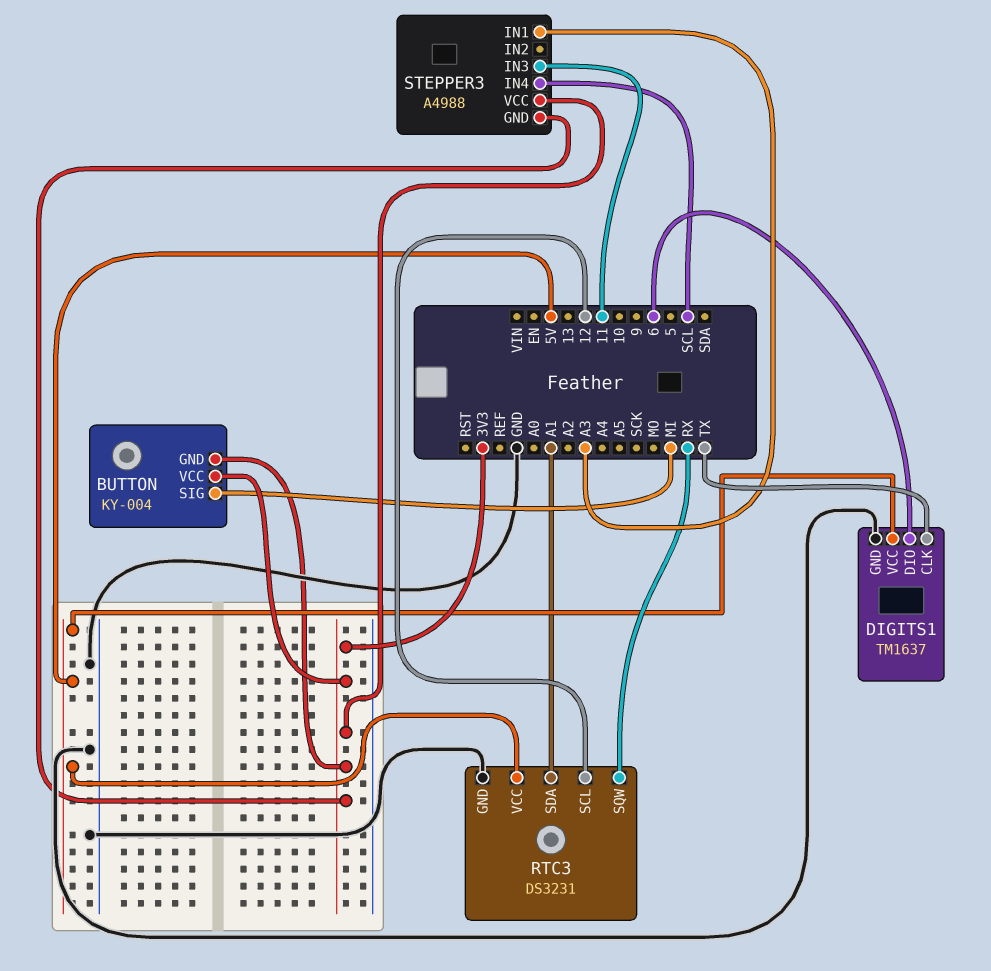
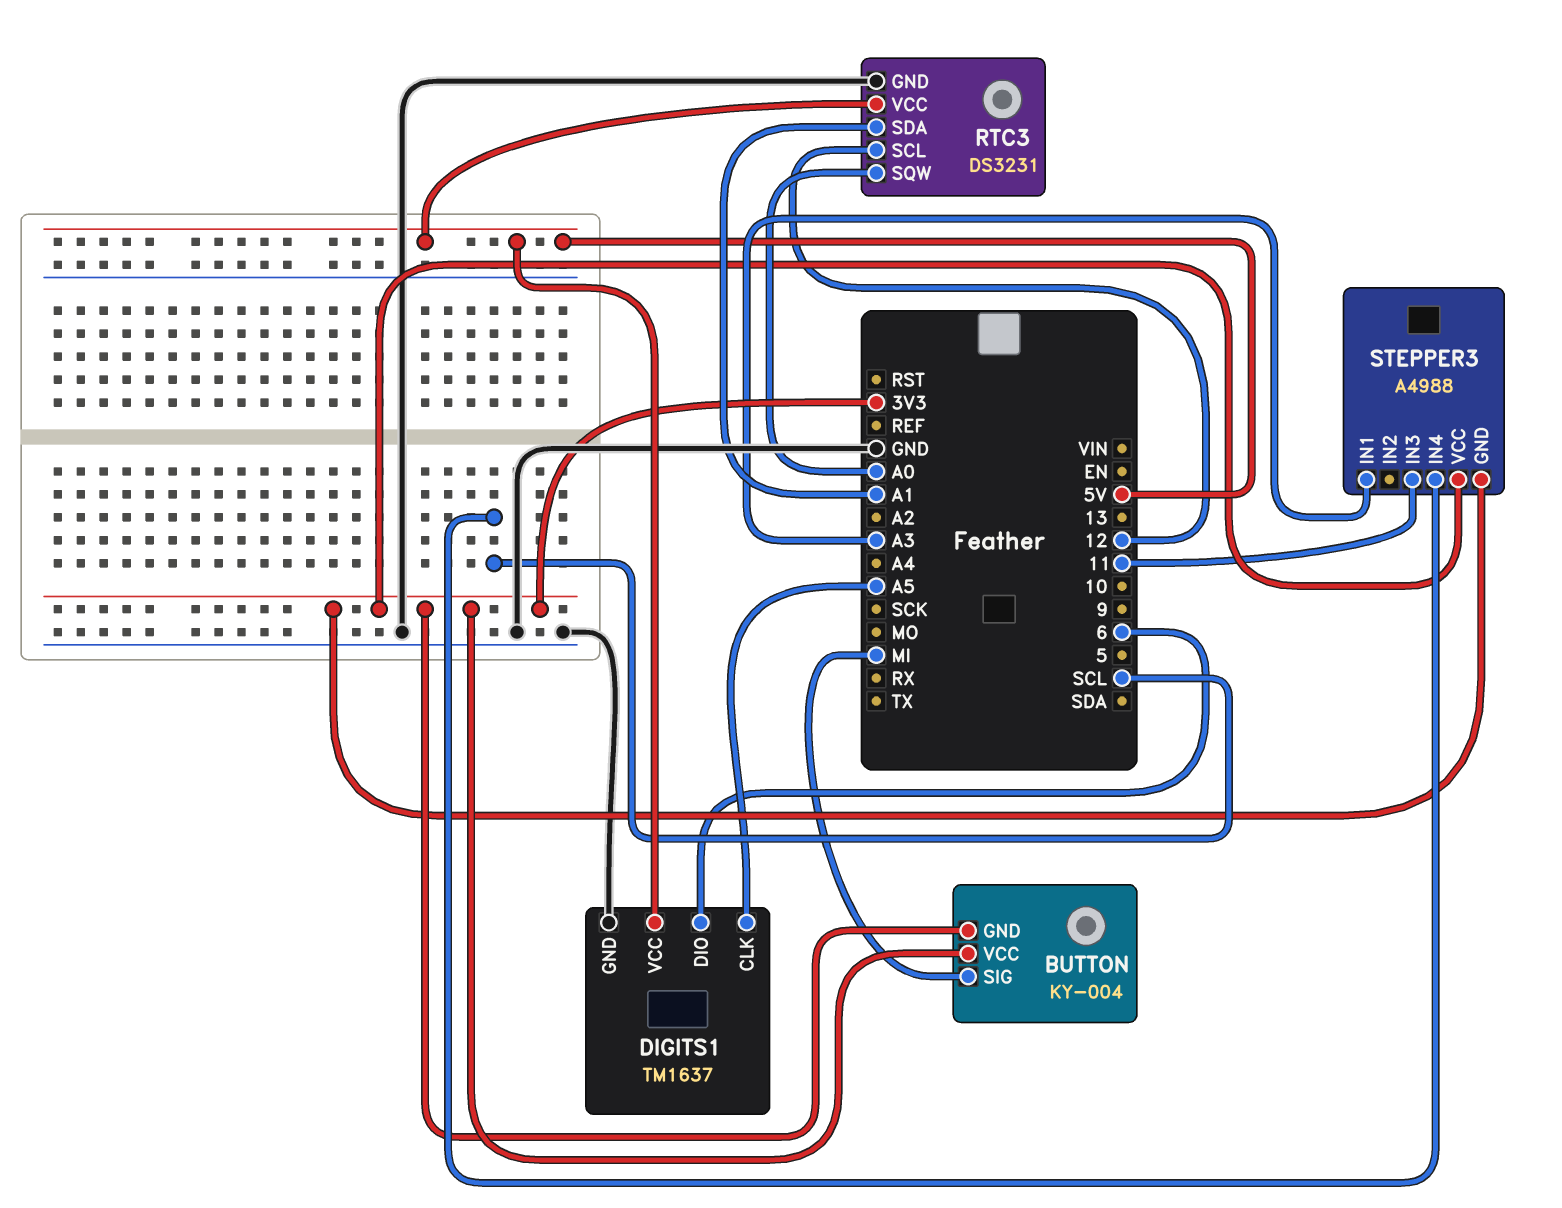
DIGITS1 pin CLK: TX -> A5
RTC3 pin SQW: RX -> A0

